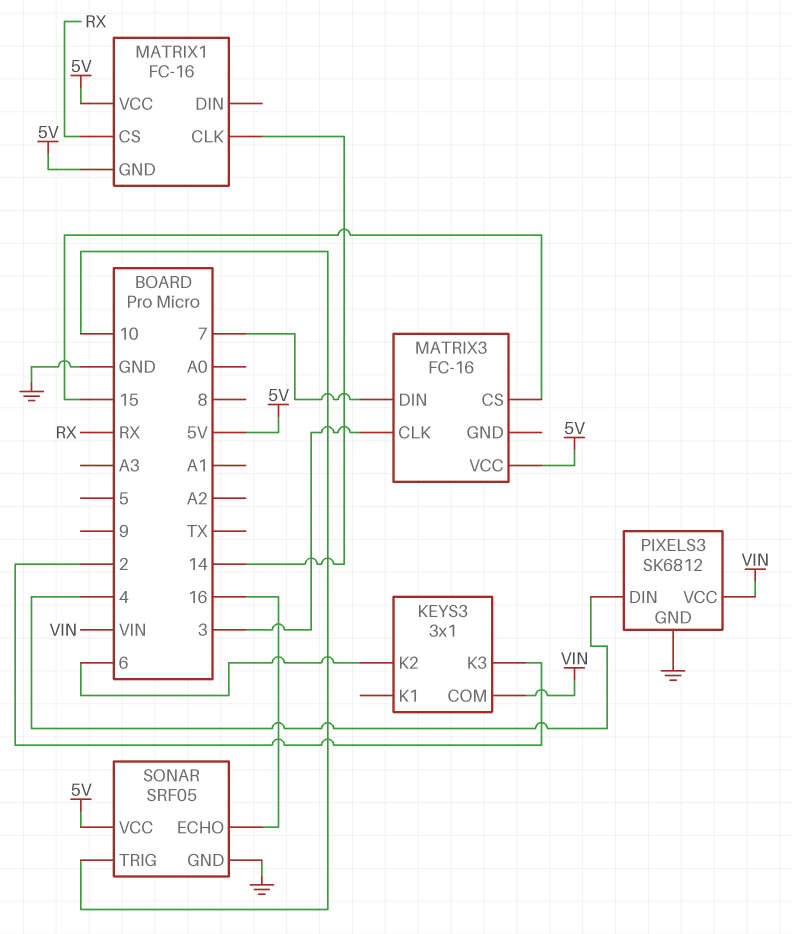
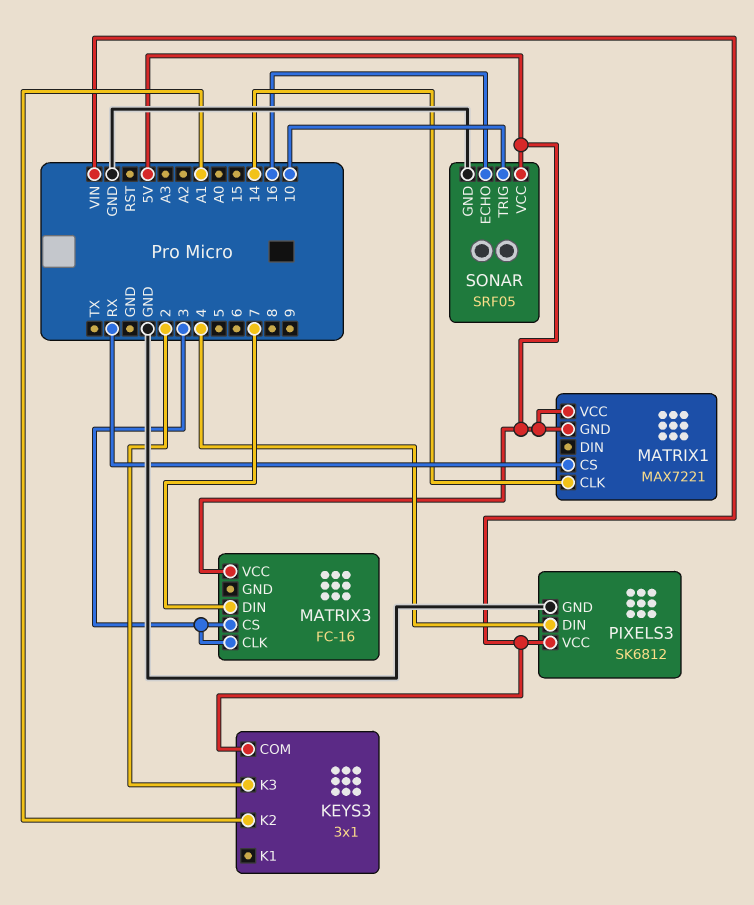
KEYS3 pin K2: 6 -> A1
MATRIX1: FC-16 -> MAX7221
MATRIX3 pin CS: 15 -> 3

